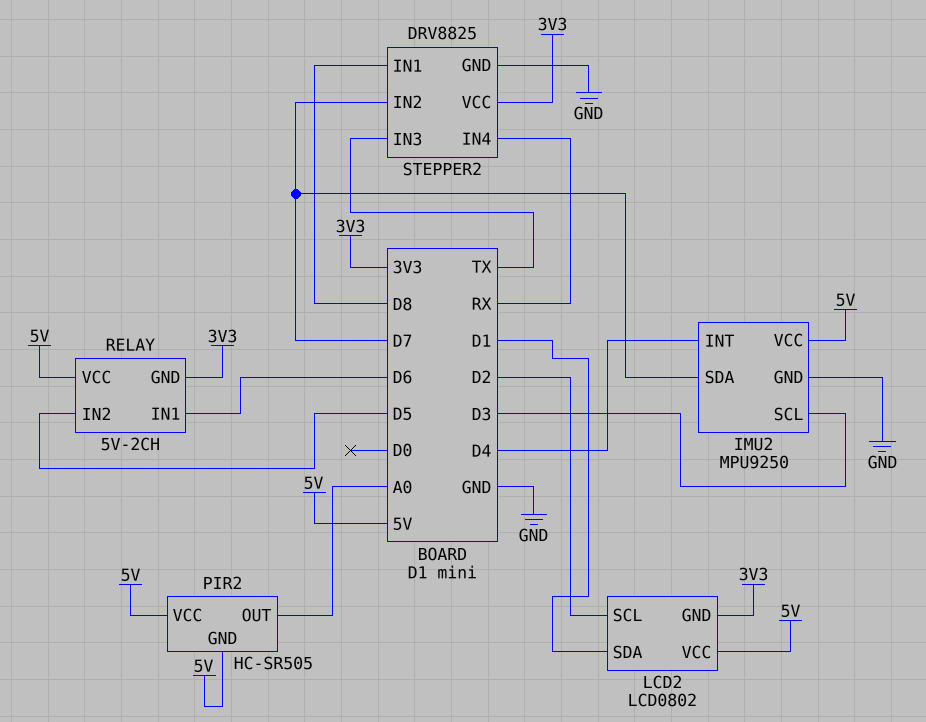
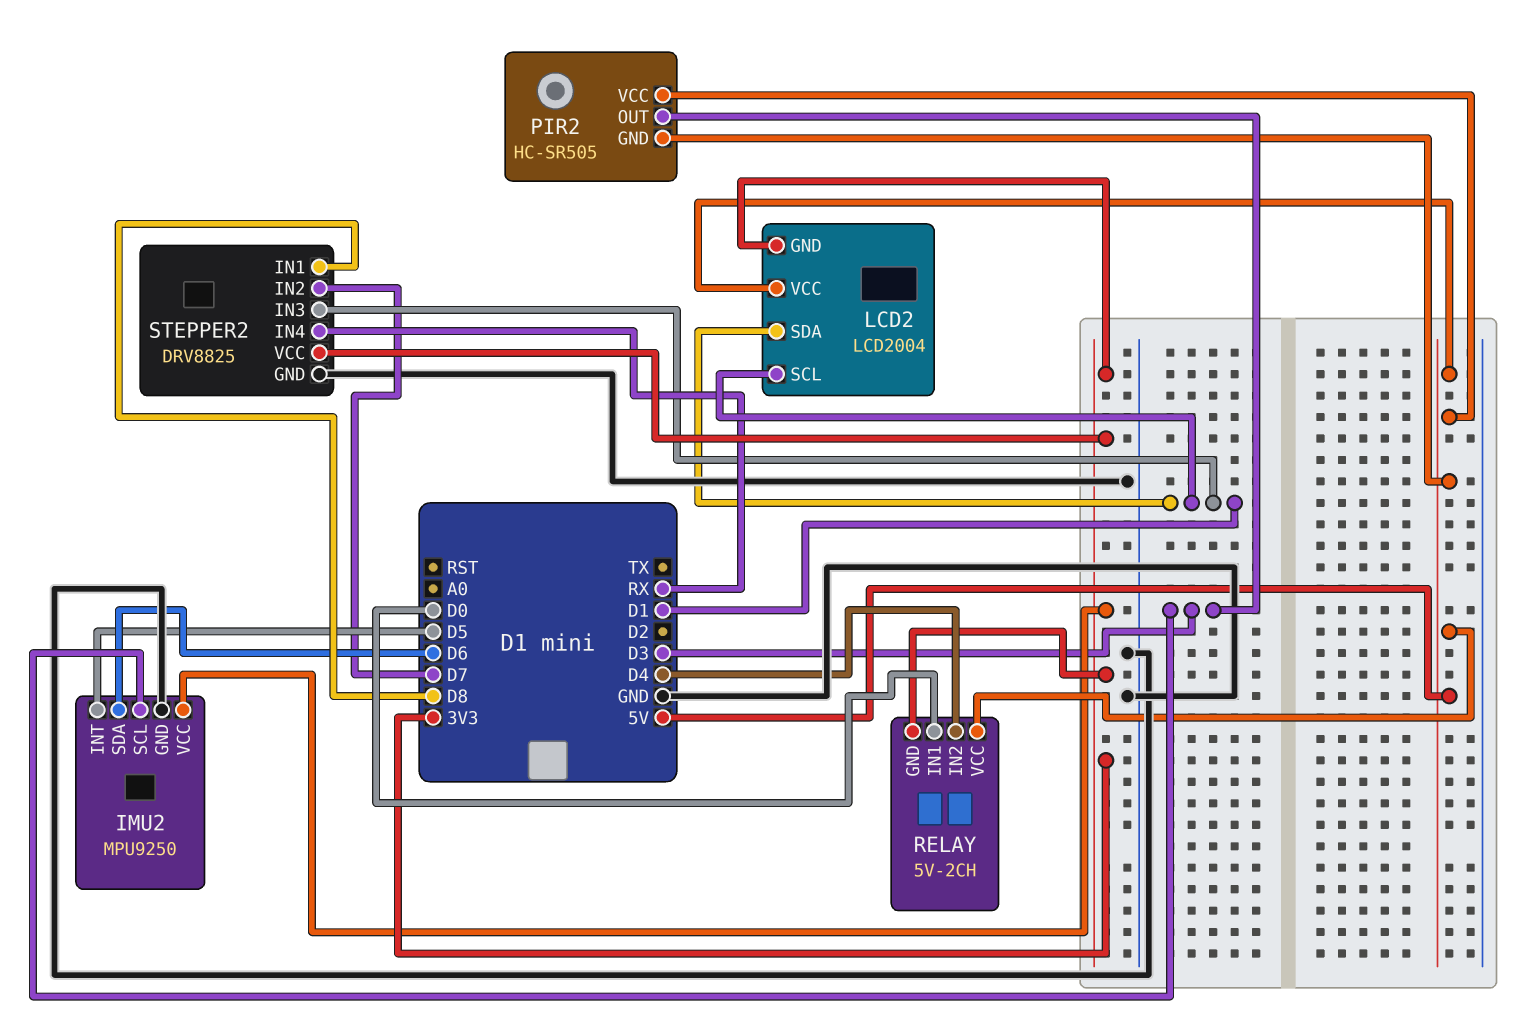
IMU2 pin INT: D4 -> D5
IMU2 pin SDA: D7 -> D6
IMU2 pin VCC: 5V -> 3V3
LCD2: LCD0802 -> LCD2004
LCD2 pin SCL: D2 -> D1
PIR2 pin OUT: A0 -> D3
RELAY pin IN1: D6 -> D0
RELAY pin IN2: D5 -> D4
STEPPER2 pin IN3: TX -> D1

